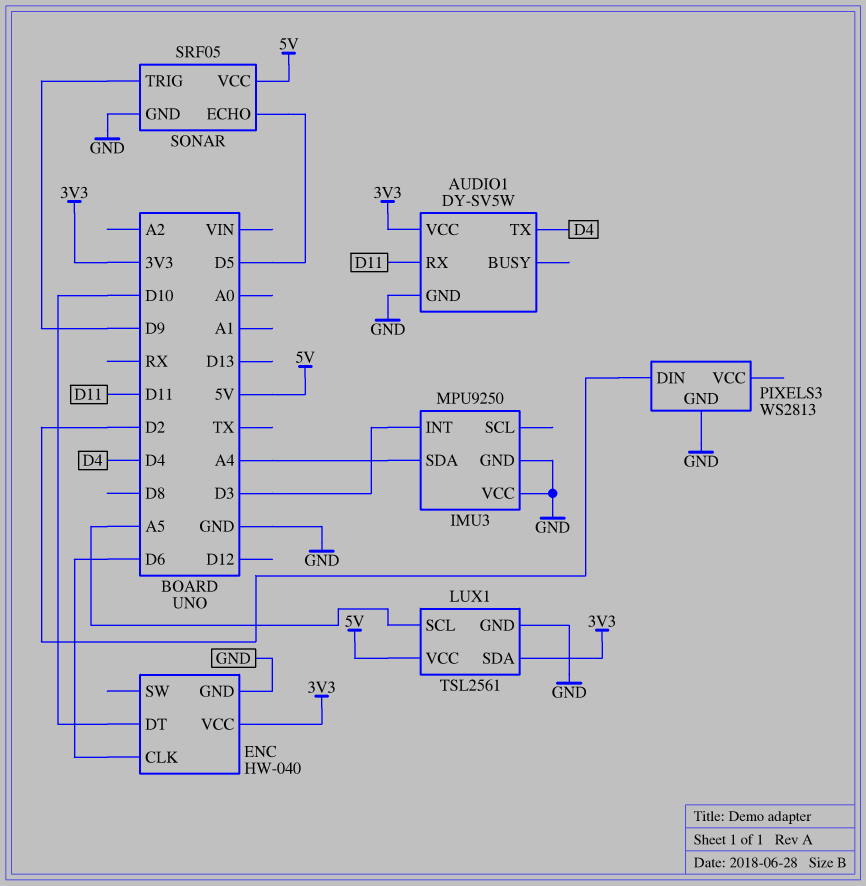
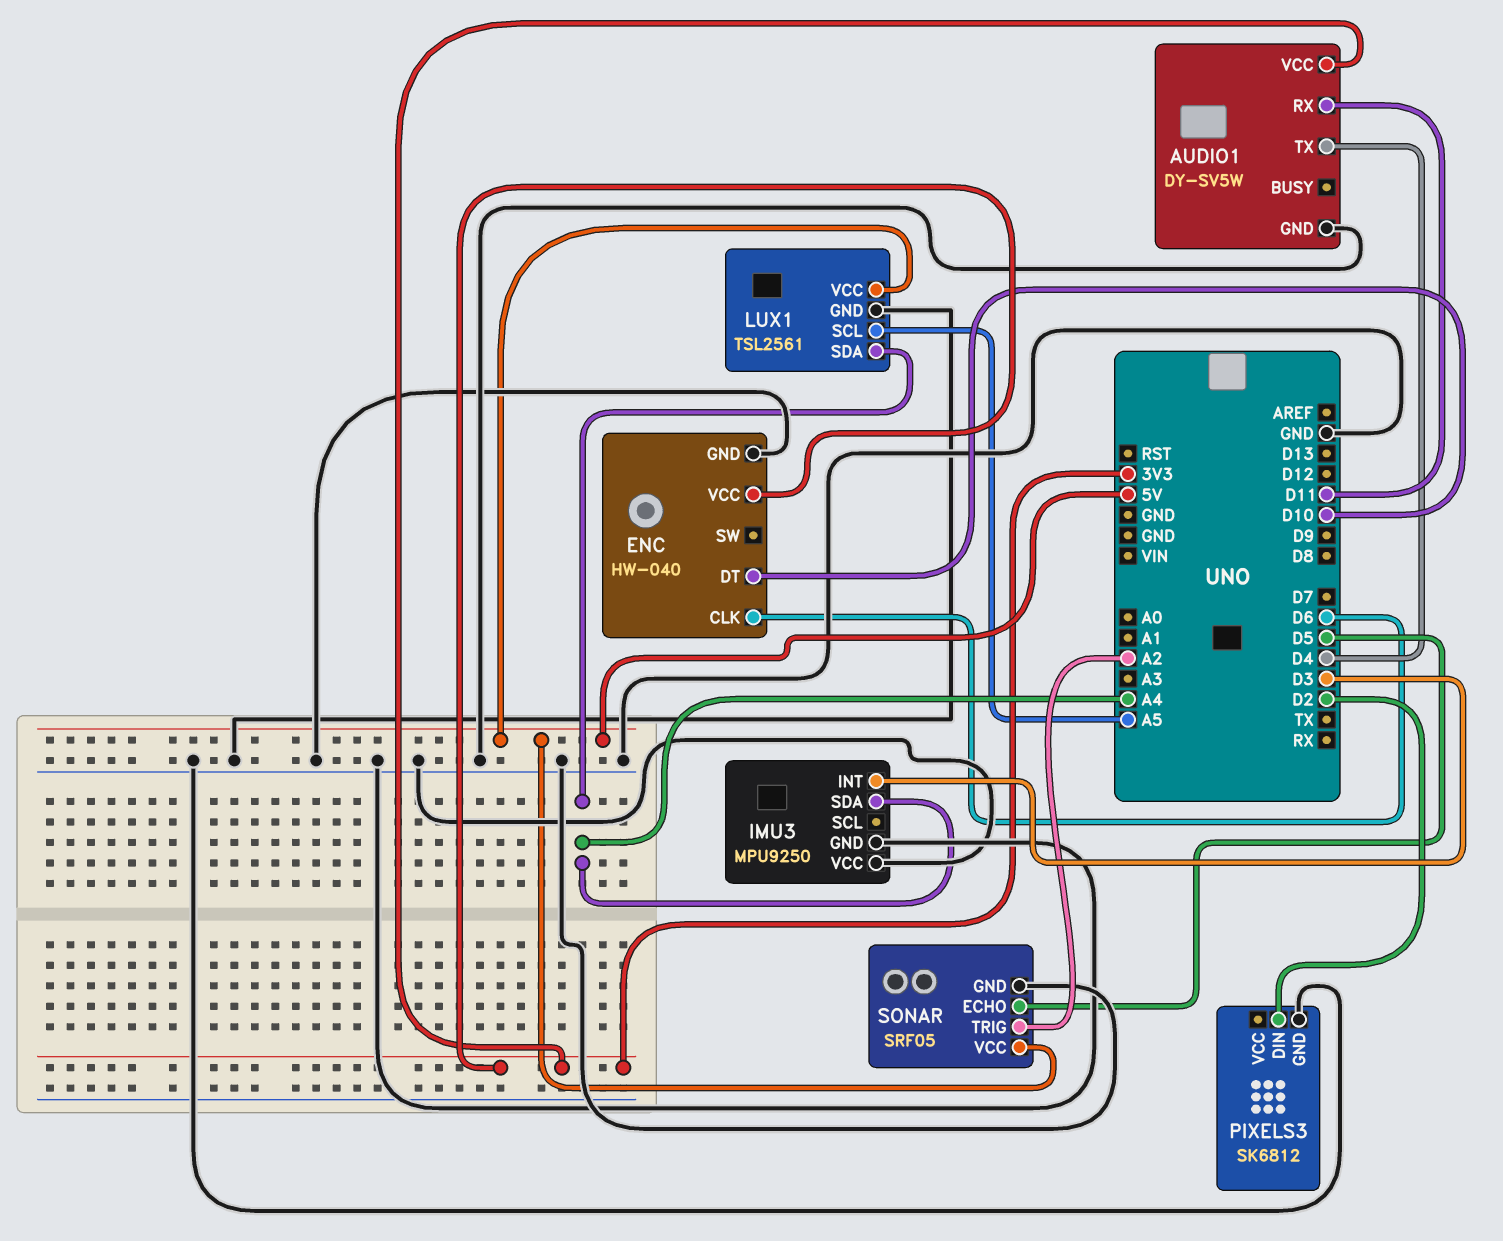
LUX1 pin SDA: 3V3 -> A4
PIXELS3: WS2813 -> SK6812
SONAR pin TRIG: D9 -> A2

